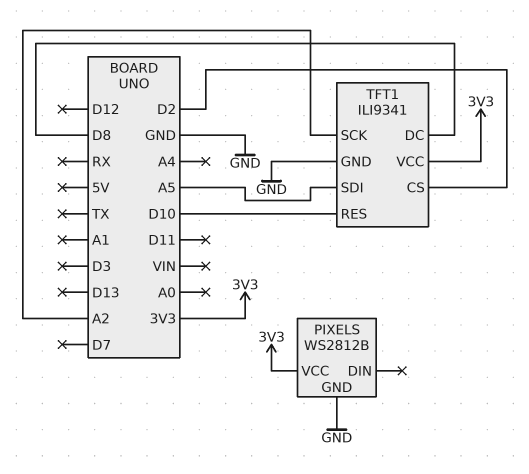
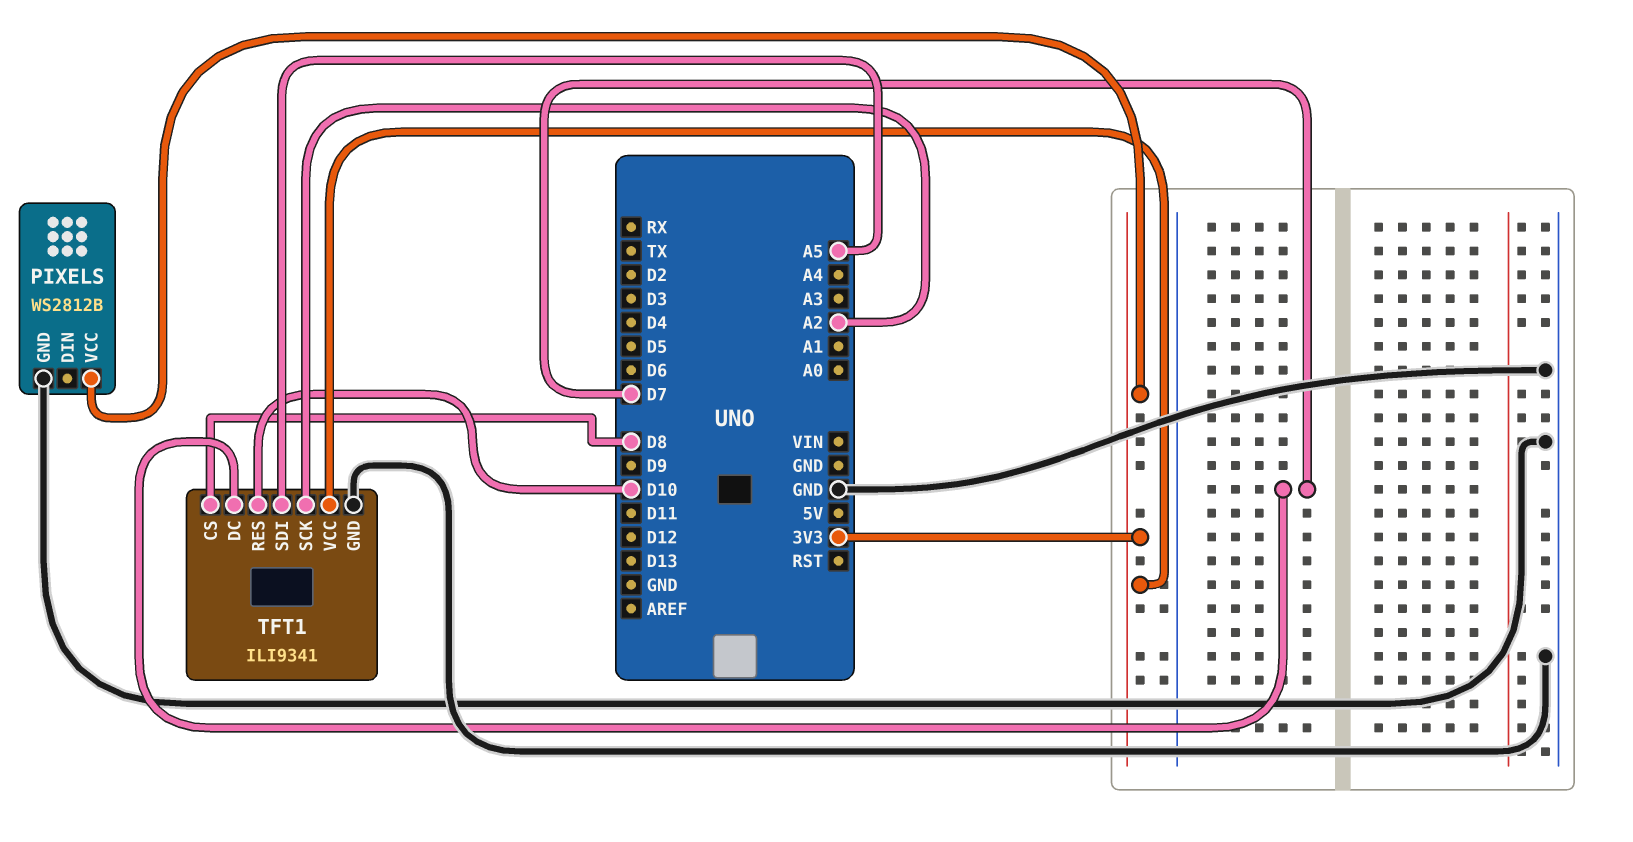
TFT1 pin CS: D2 -> D8
TFT1 pin DC: D8 -> D7

